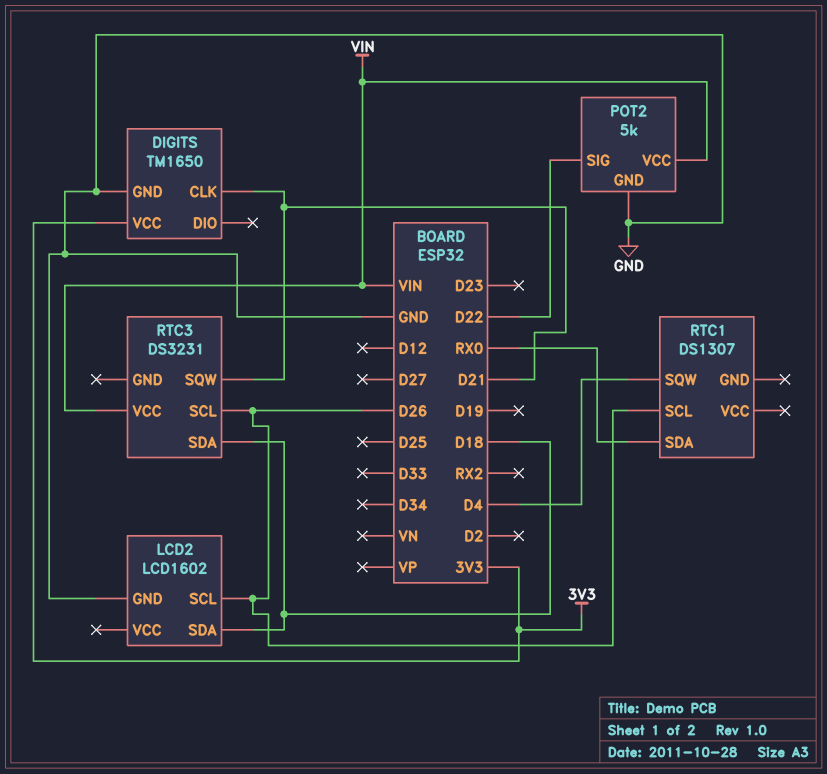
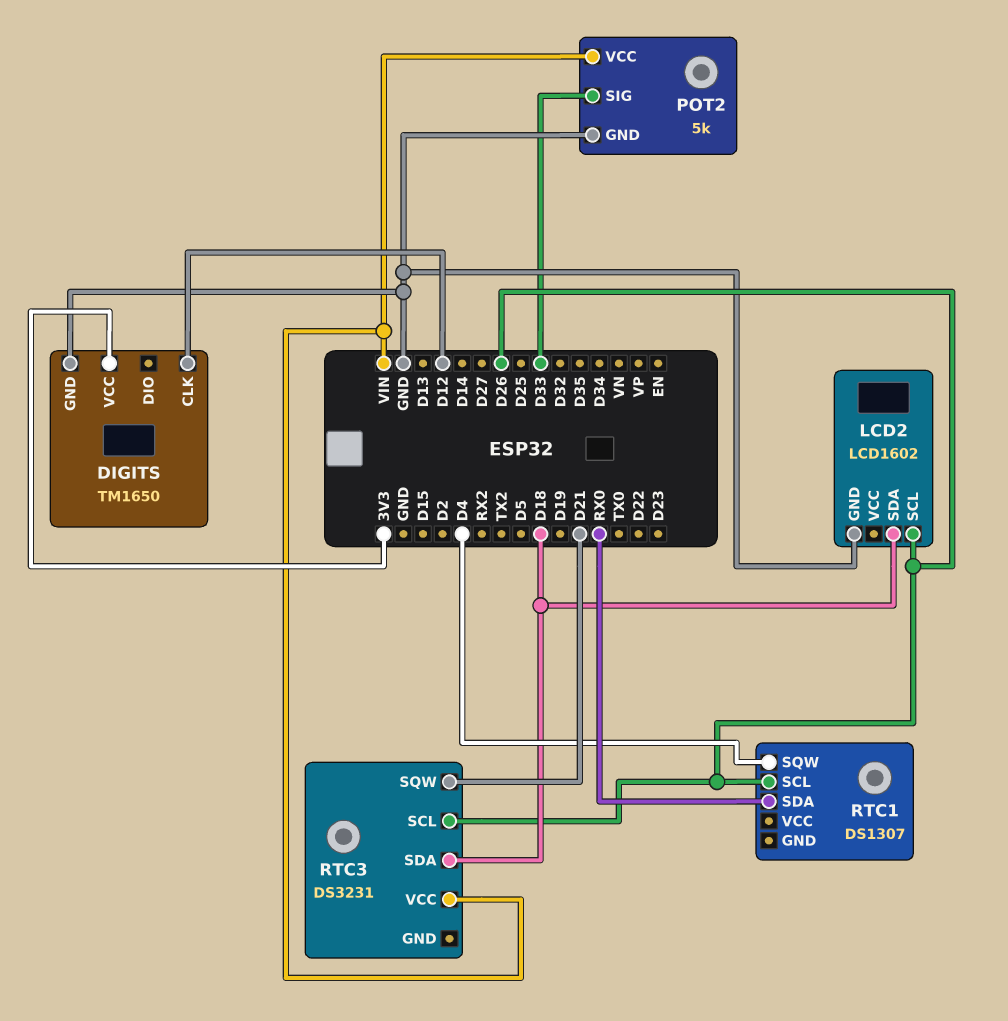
DIGITS pin CLK: D21 -> D12
POT2 pin SIG: D22 -> D33

